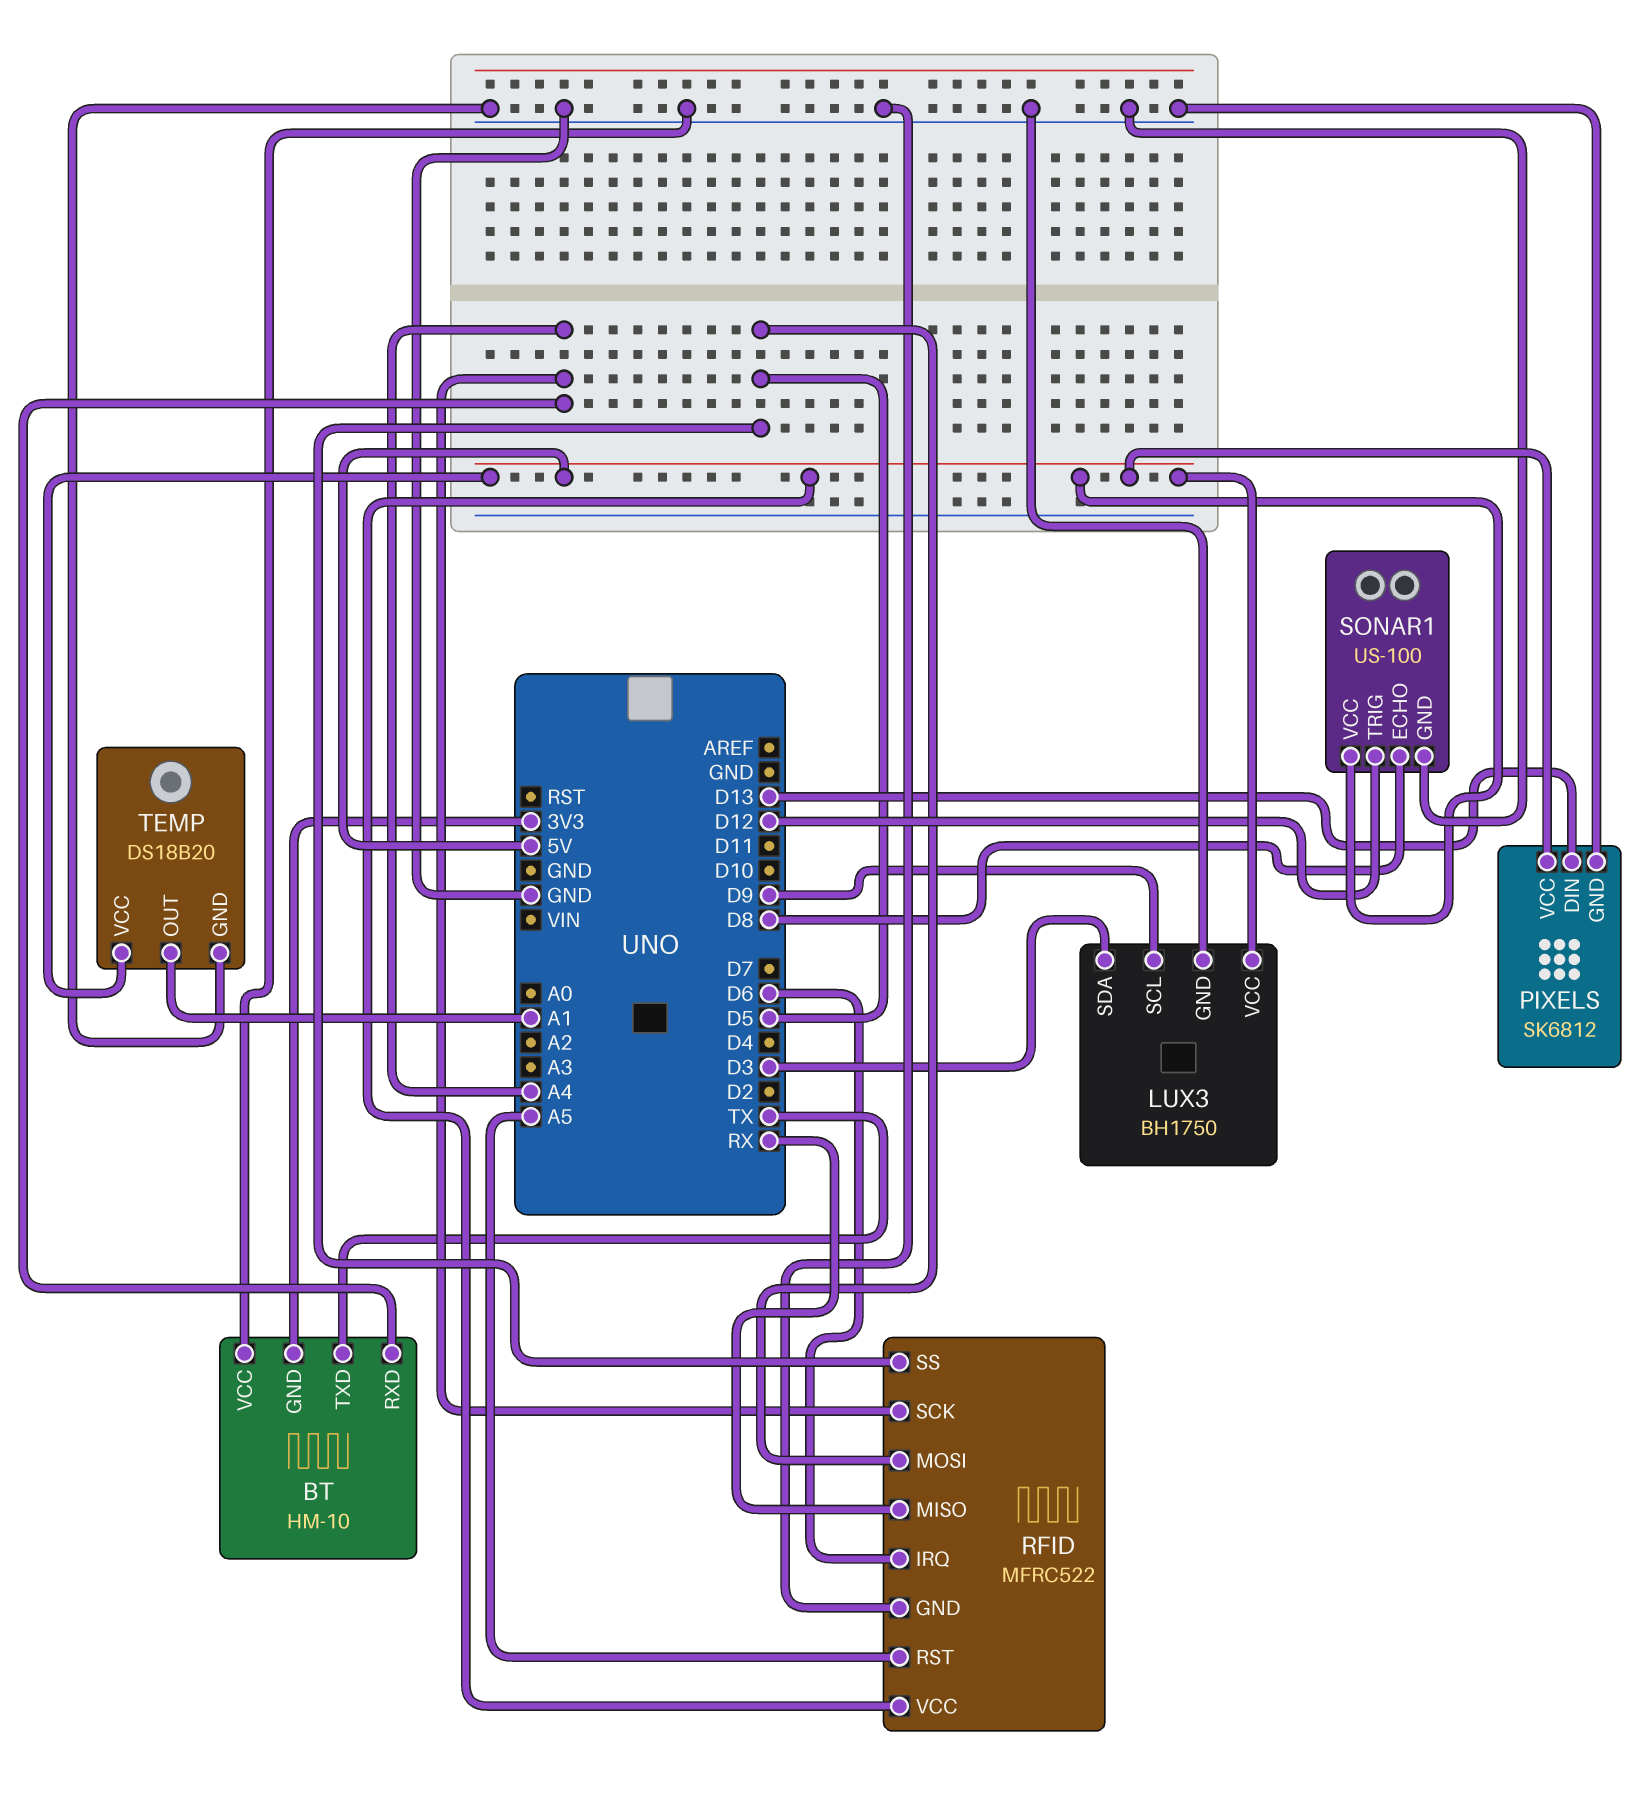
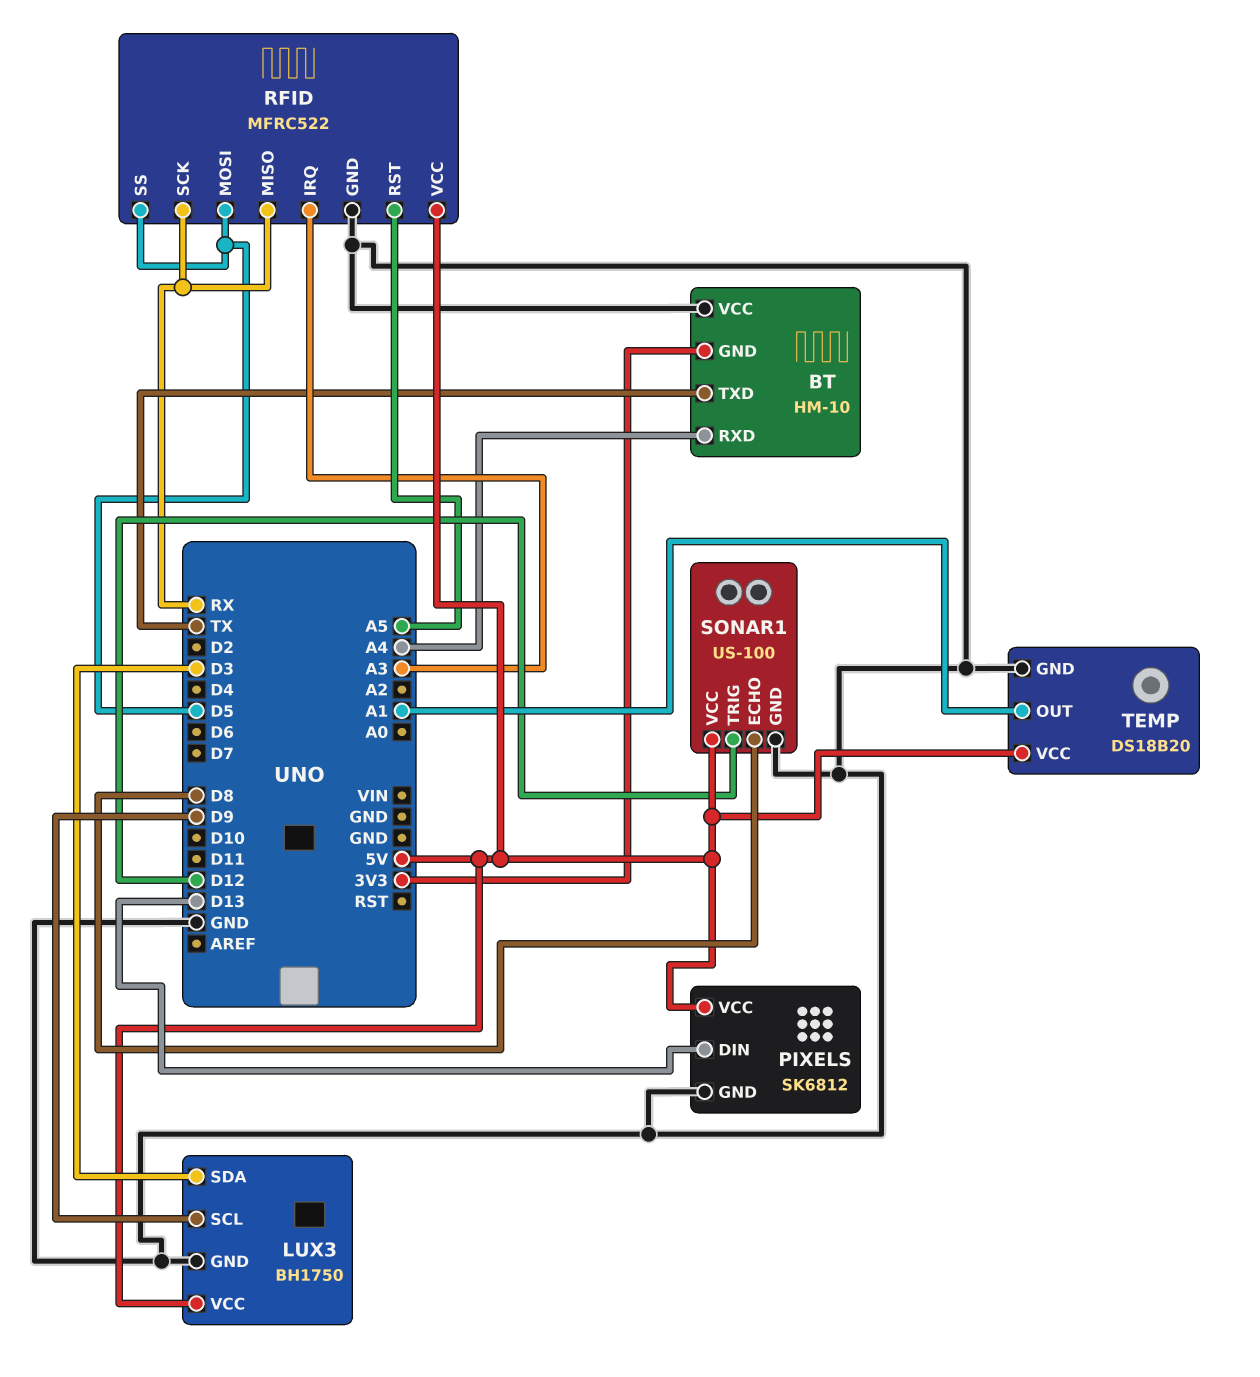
RFID pin IRQ: D6 -> A3
RFID pin SCK: A4 -> RX

